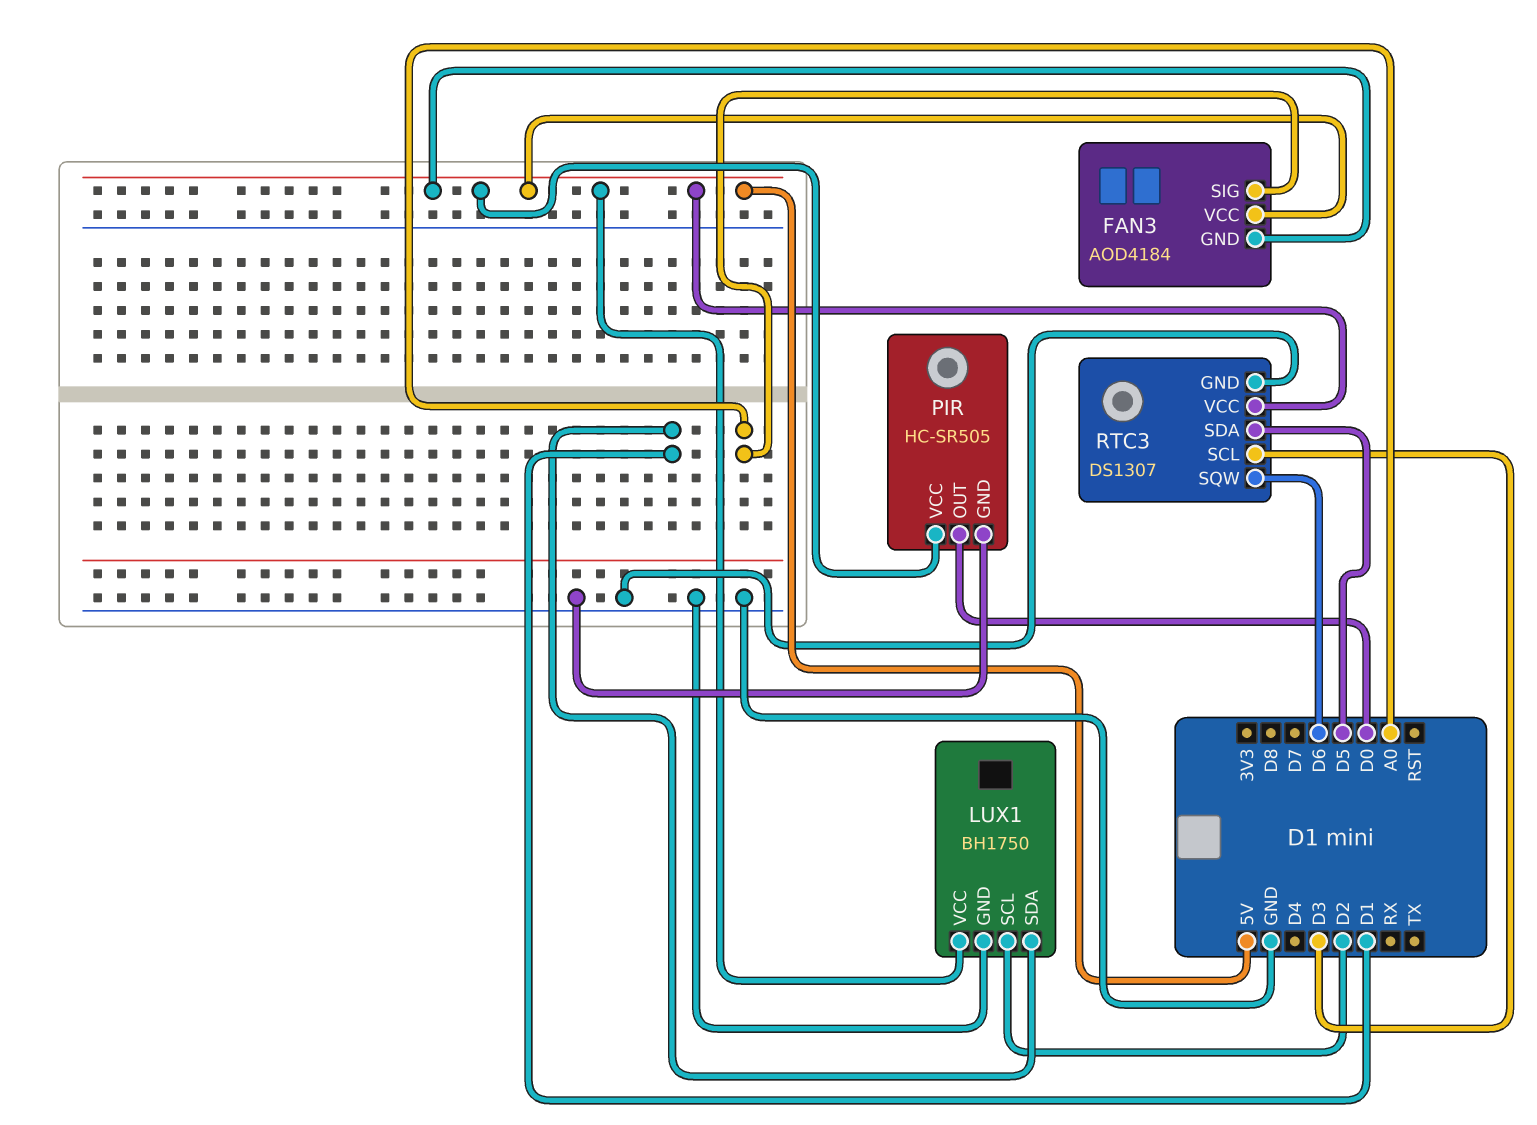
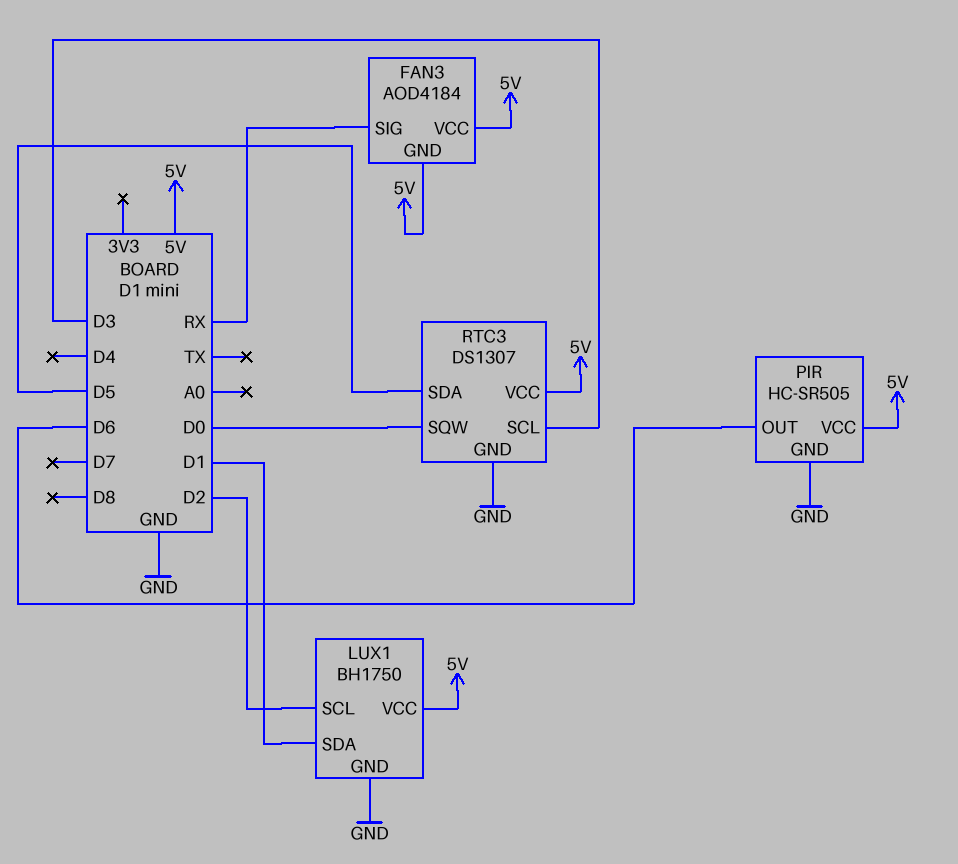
FAN3 pin SIG: A0 -> RX
PIR pin OUT: D0 -> D6
RTC3 pin SQW: D6 -> D0

